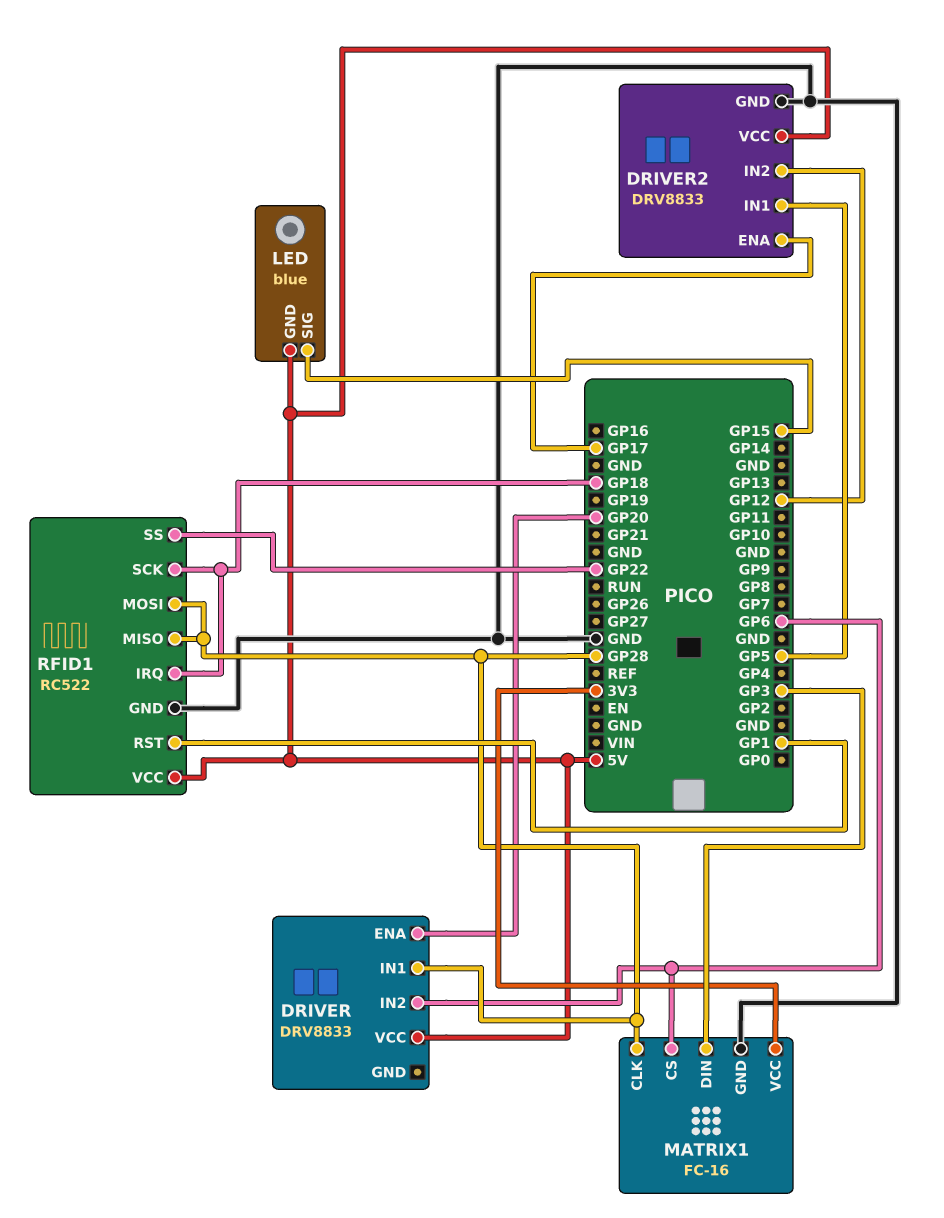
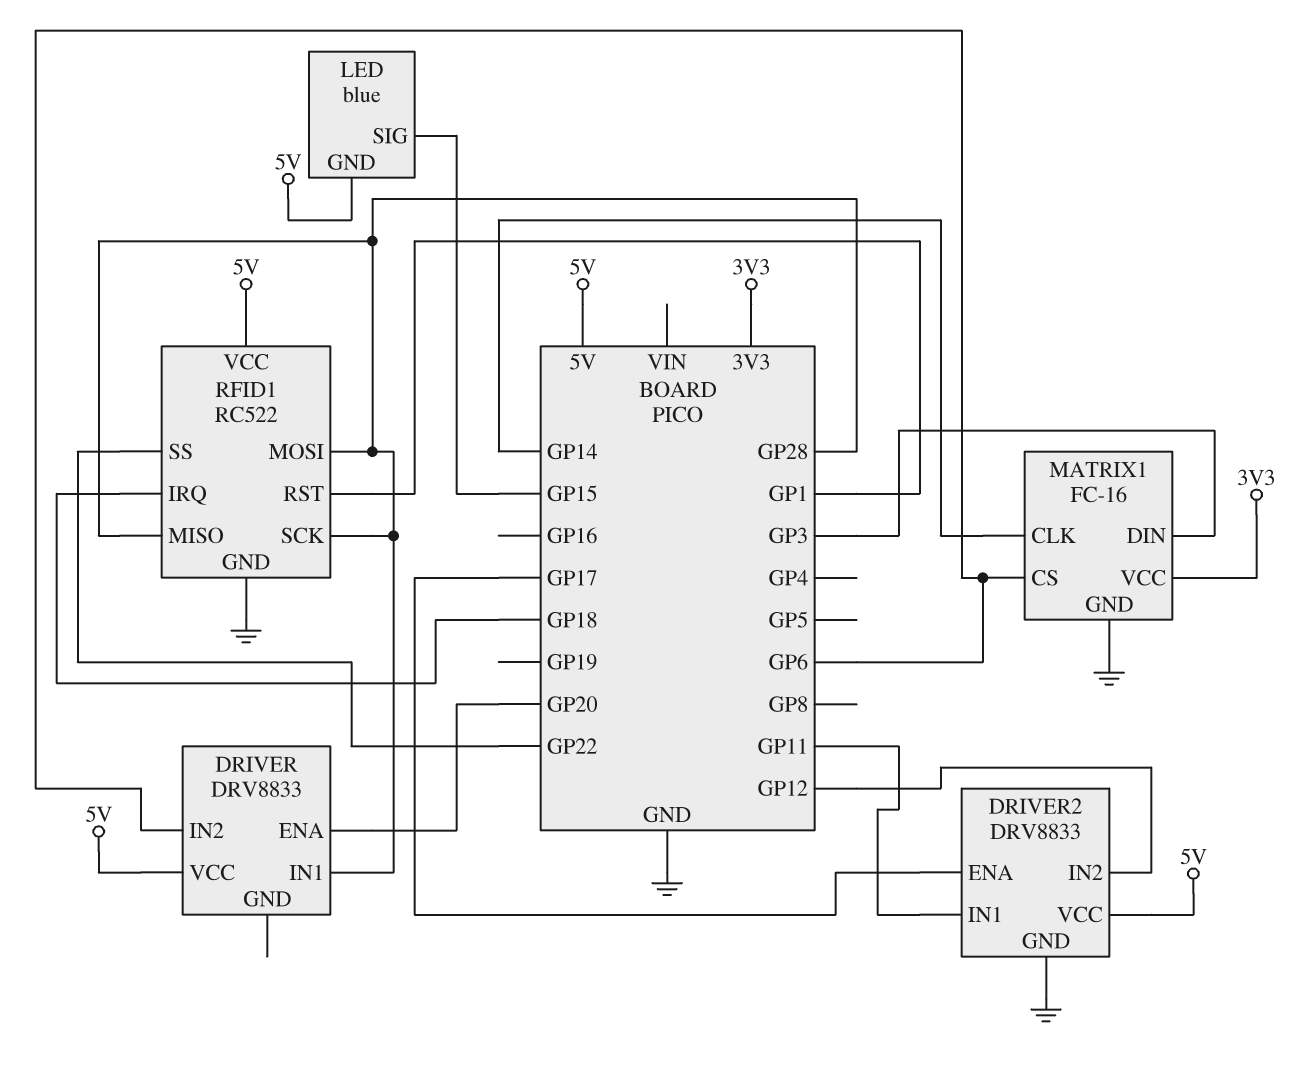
DRIVER2 pin IN1: GP5 -> GP11
MATRIX1 pin CLK: GP28 -> GP14
RFID1 pin SCK: GP18 -> GP28

